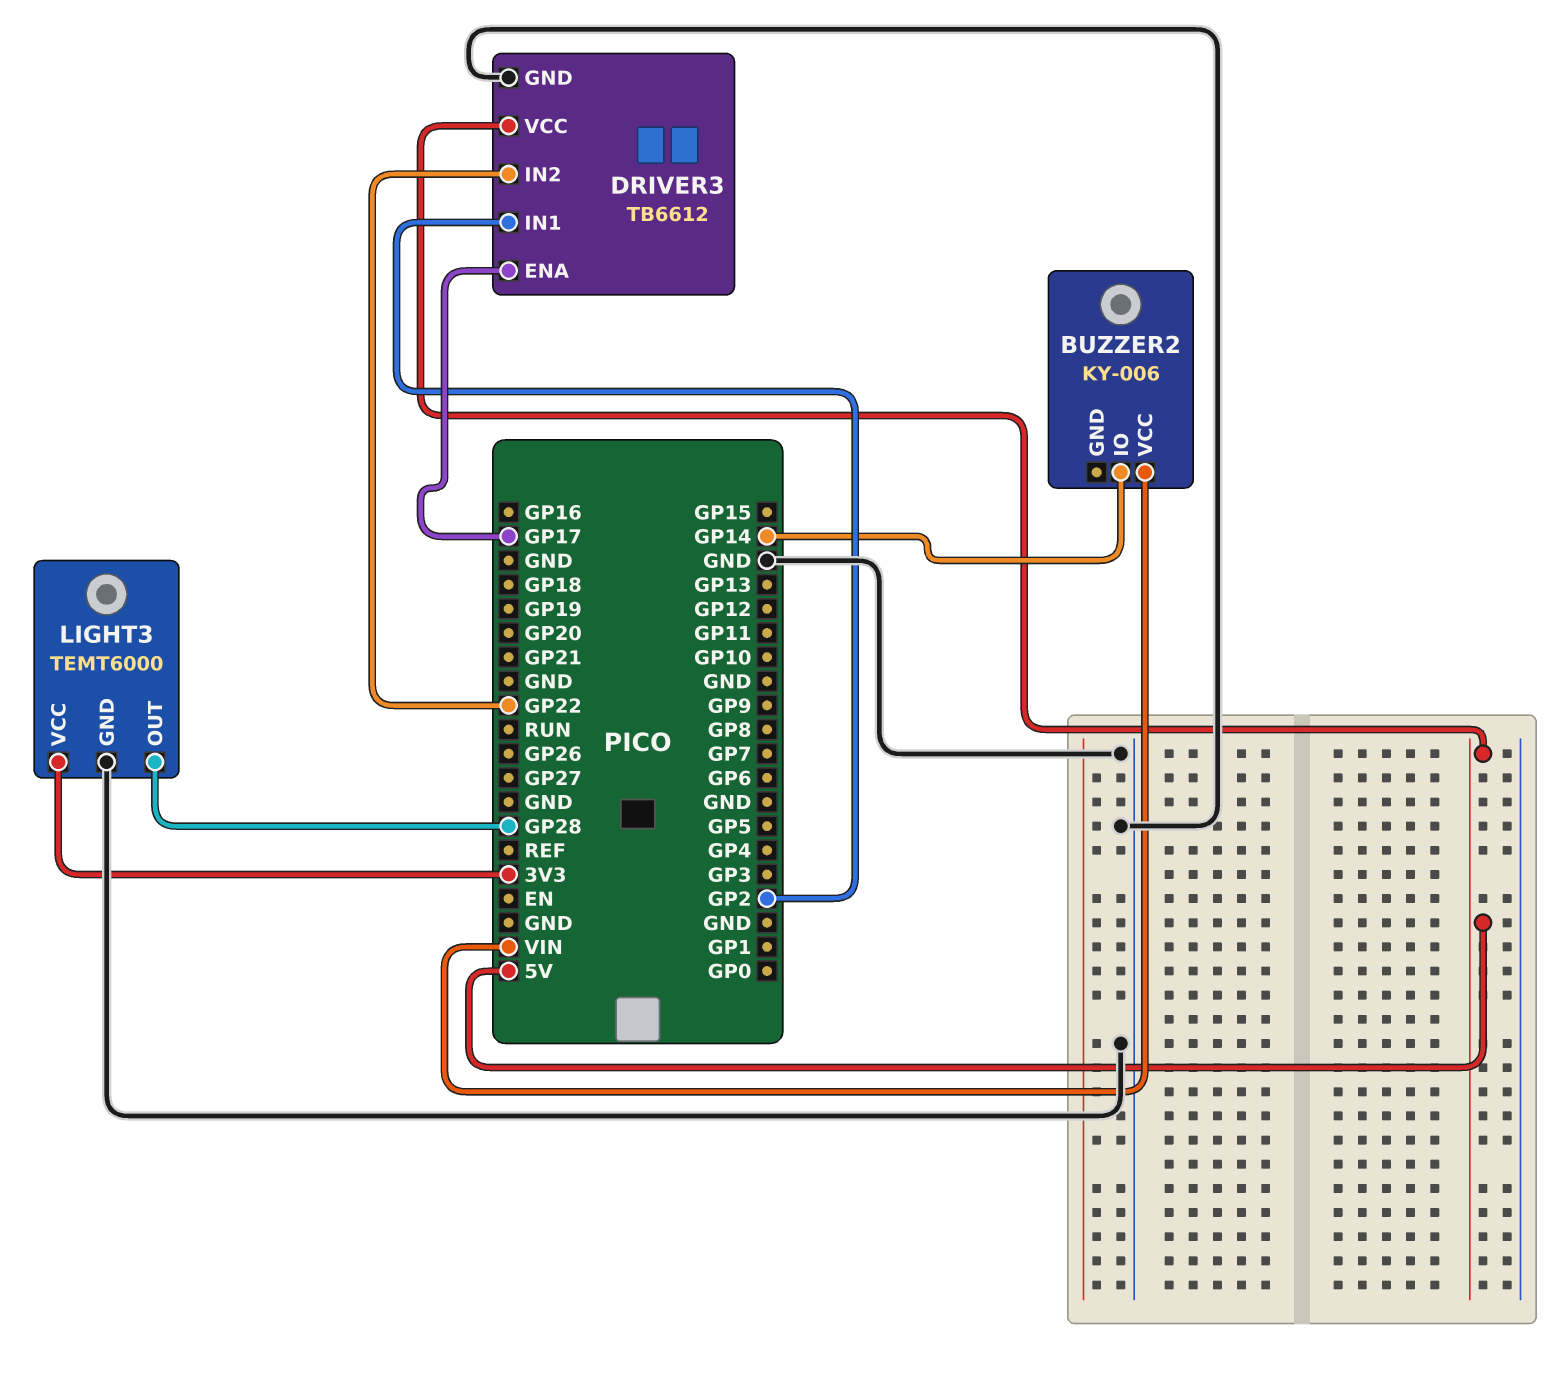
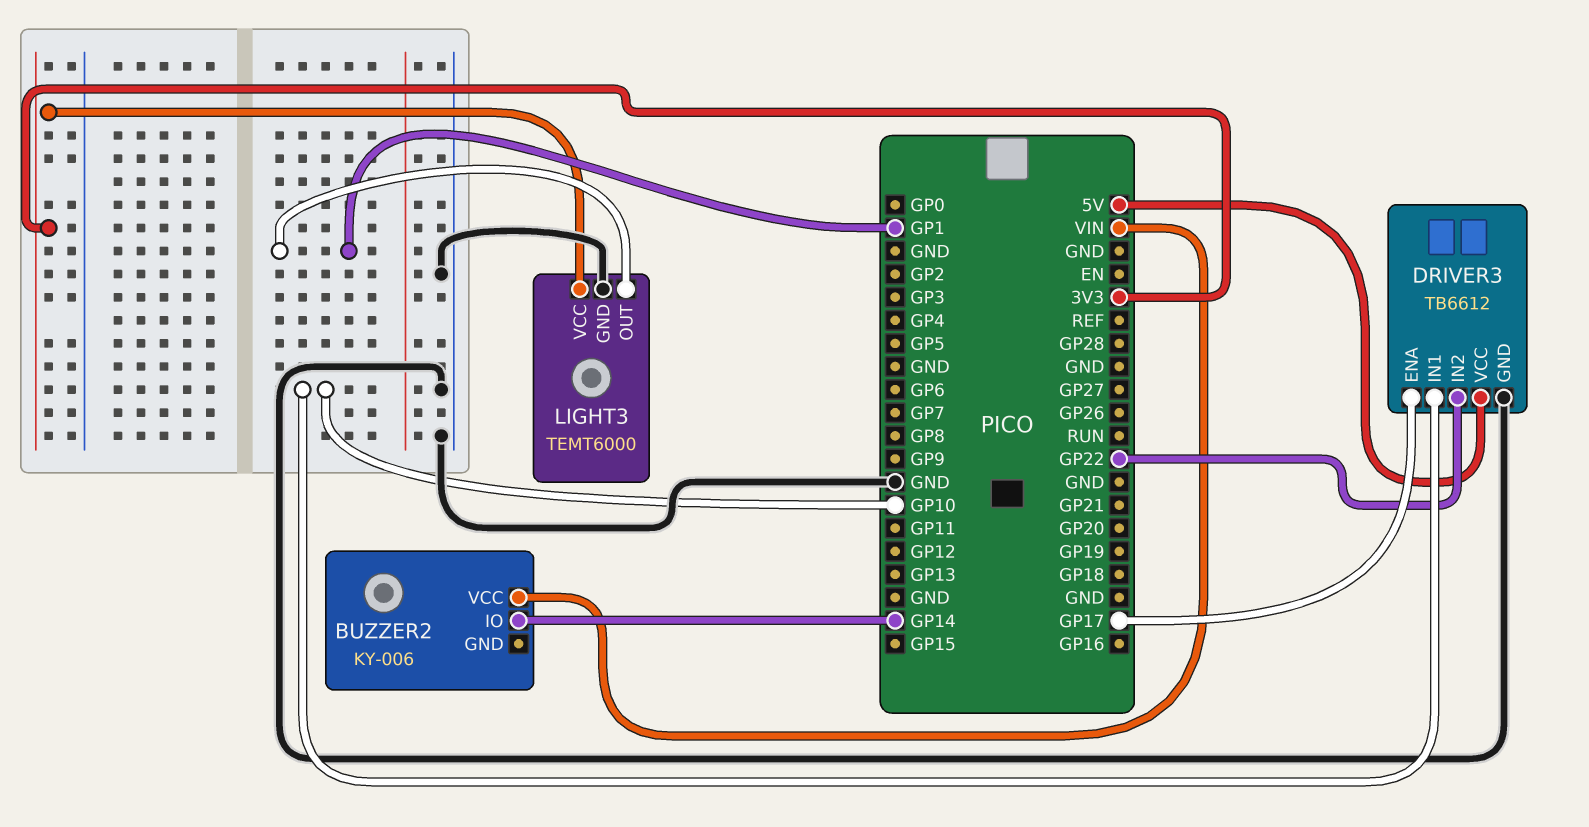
DRIVER3 pin IN1: GP2 -> GP10
LIGHT3 pin OUT: GP28 -> GP1

